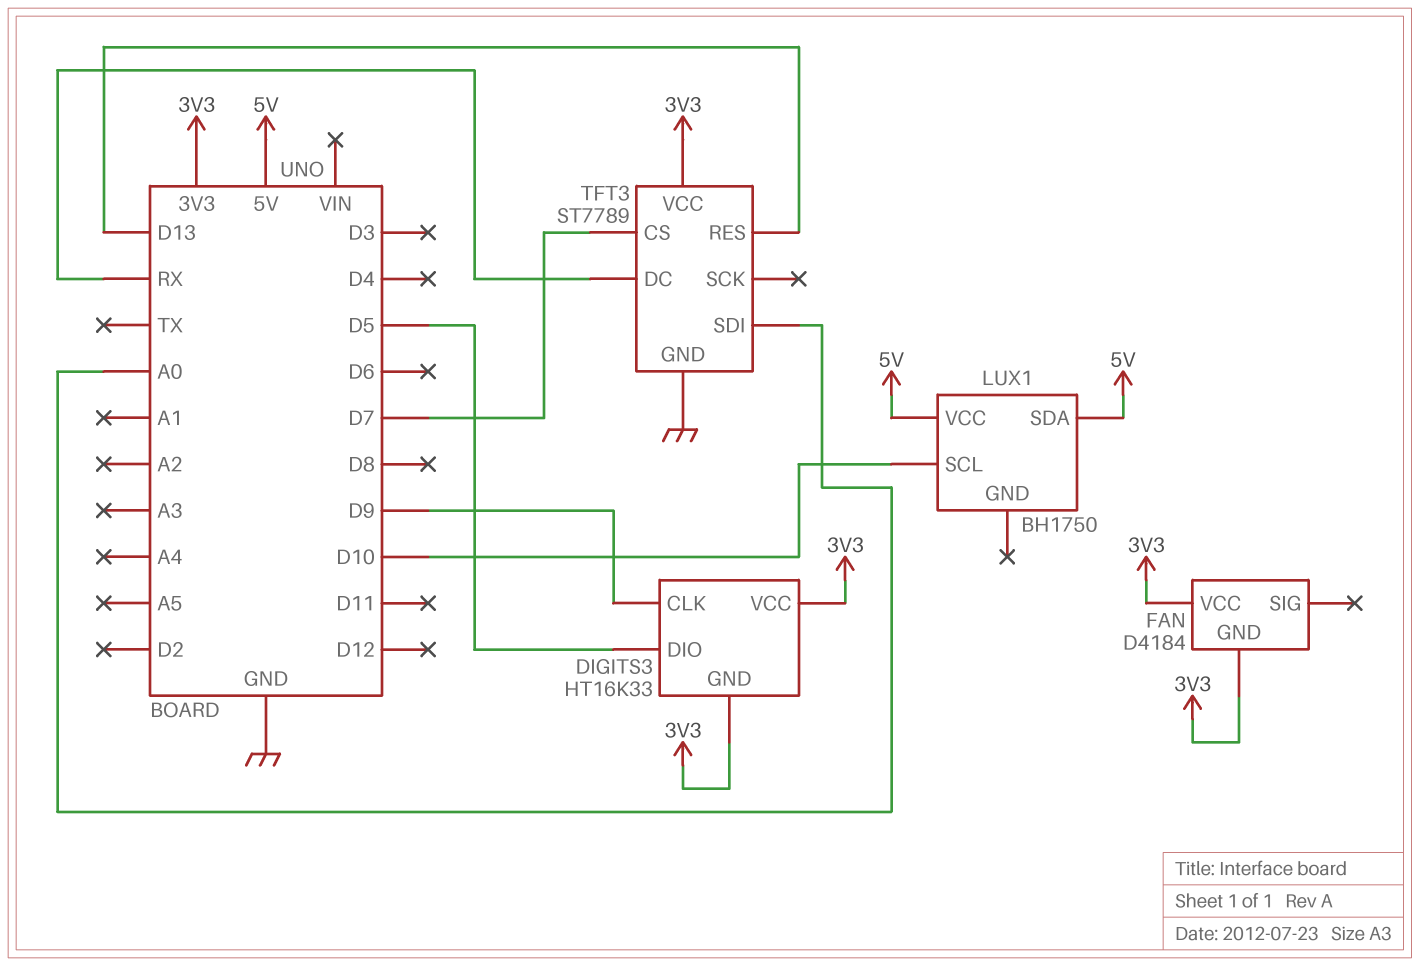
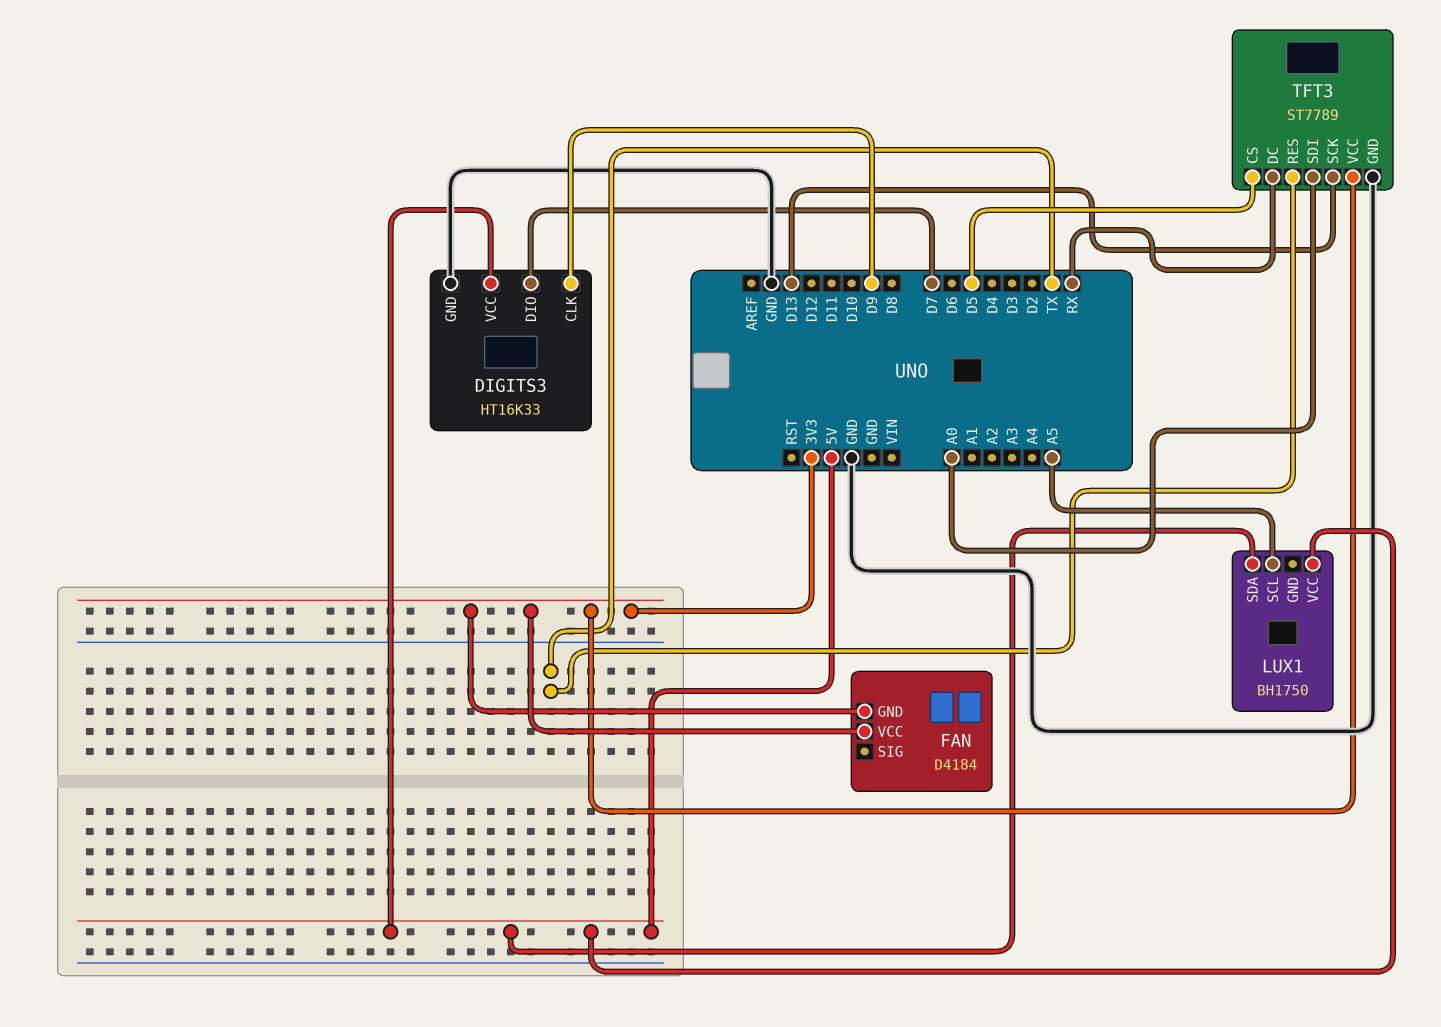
DIGITS3 pin DIO: D5 -> D7
DIGITS3 pin GND: 3V3 -> GND
DIGITS3 pin VCC: 3V3 -> 5V
LUX1 pin SCL: D10 -> A5
TFT3 pin CS: D7 -> D5
TFT3 pin RES: D13 -> TX
TFT3 pin SCK: none -> D13

